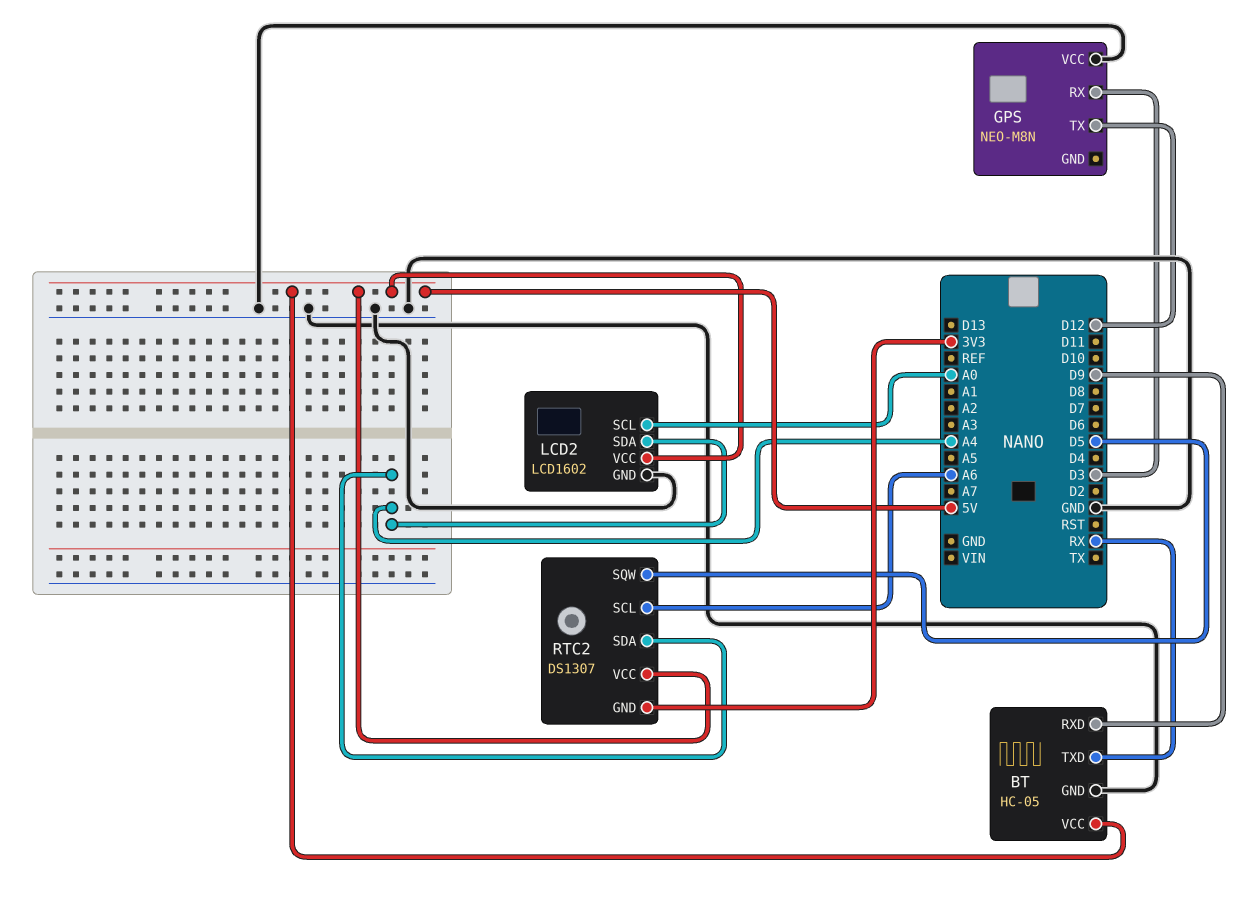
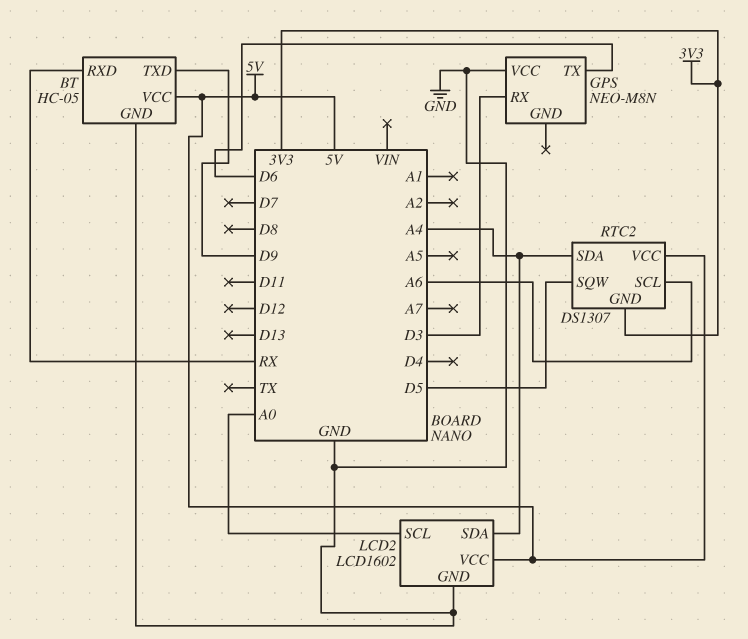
BT pin RXD: D9 -> RX
BT pin TXD: RX -> D9
GPS pin TX: D12 -> D6

